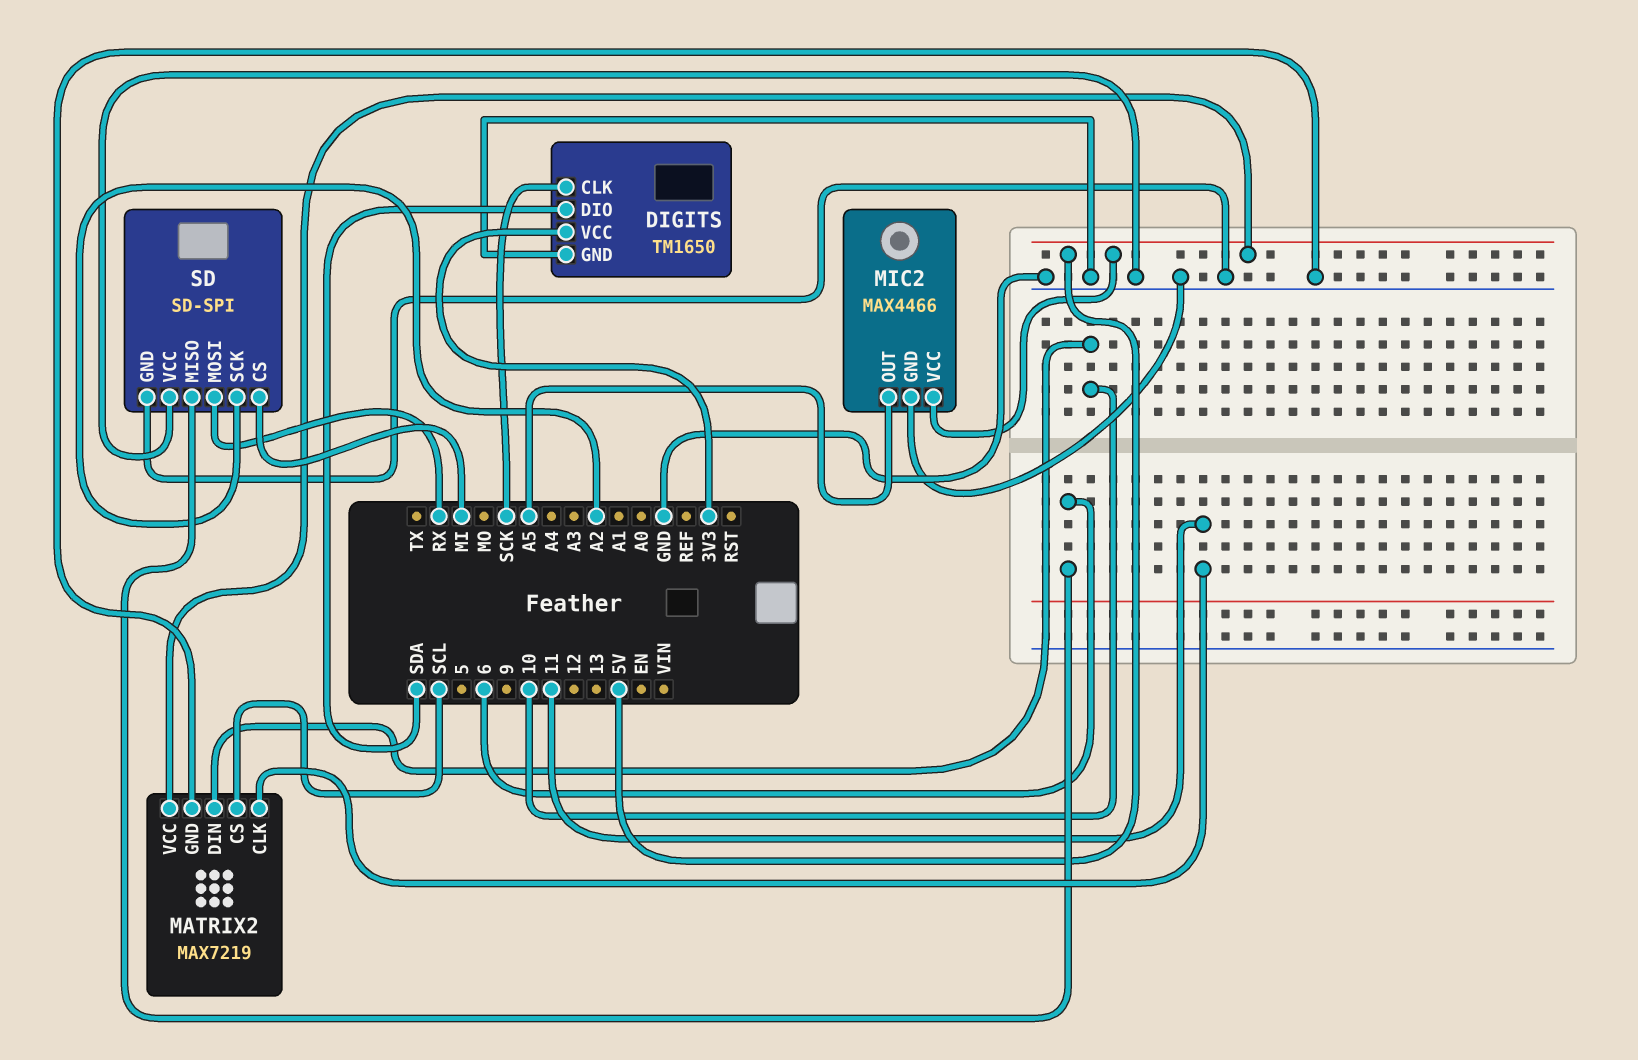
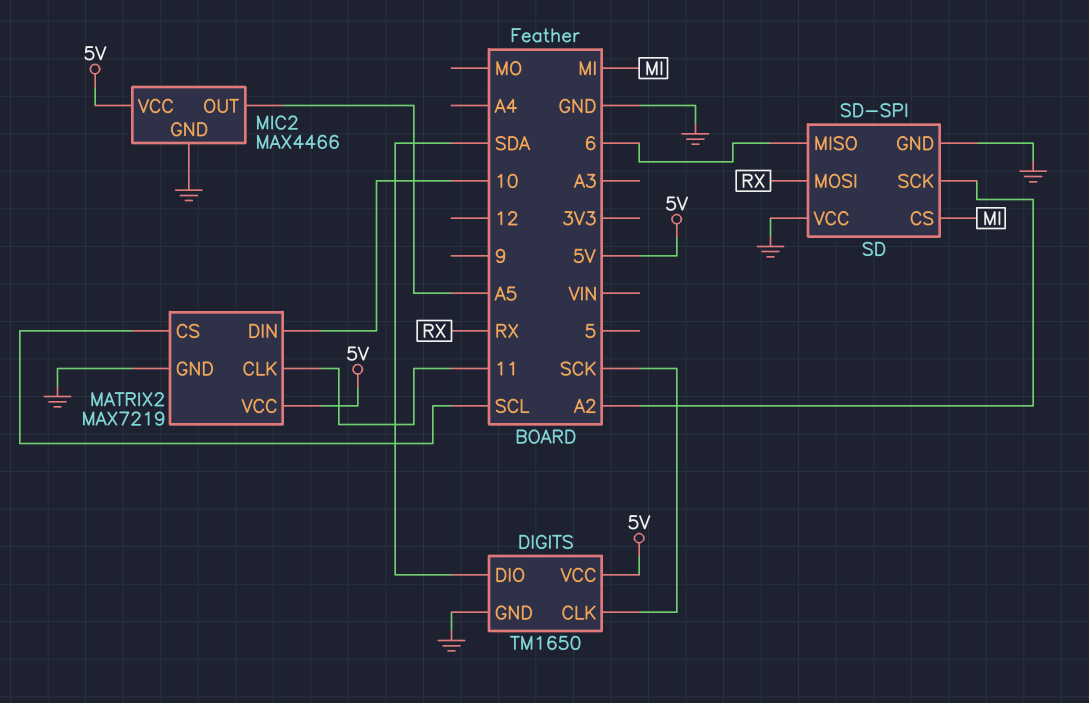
DIGITS pin VCC: 3V3 -> 5V

